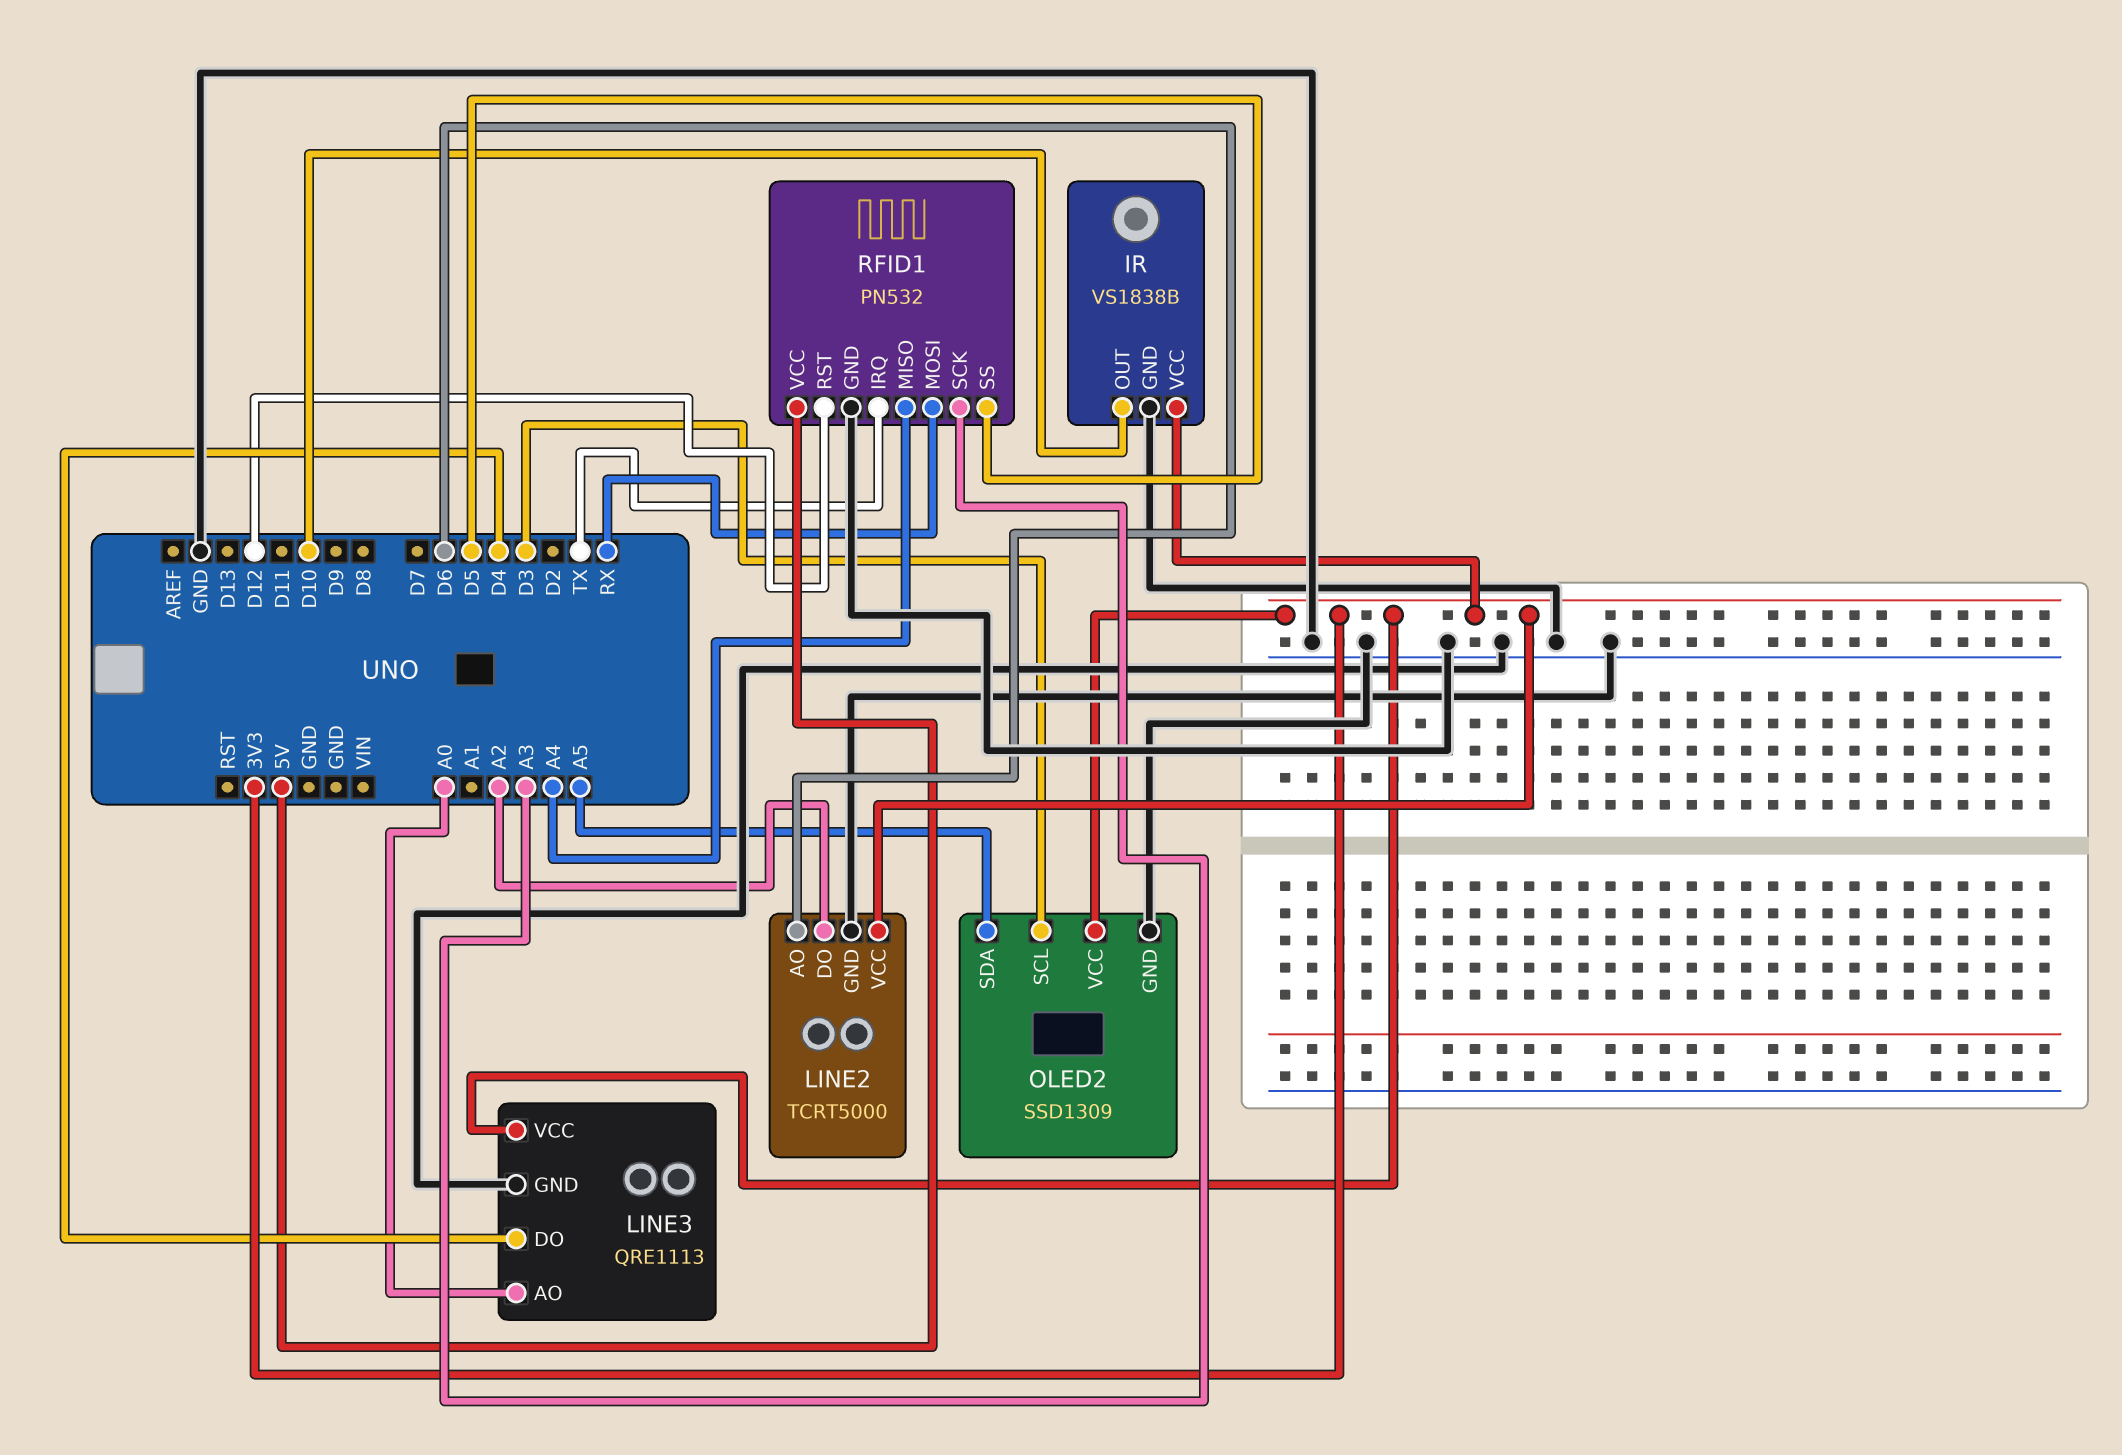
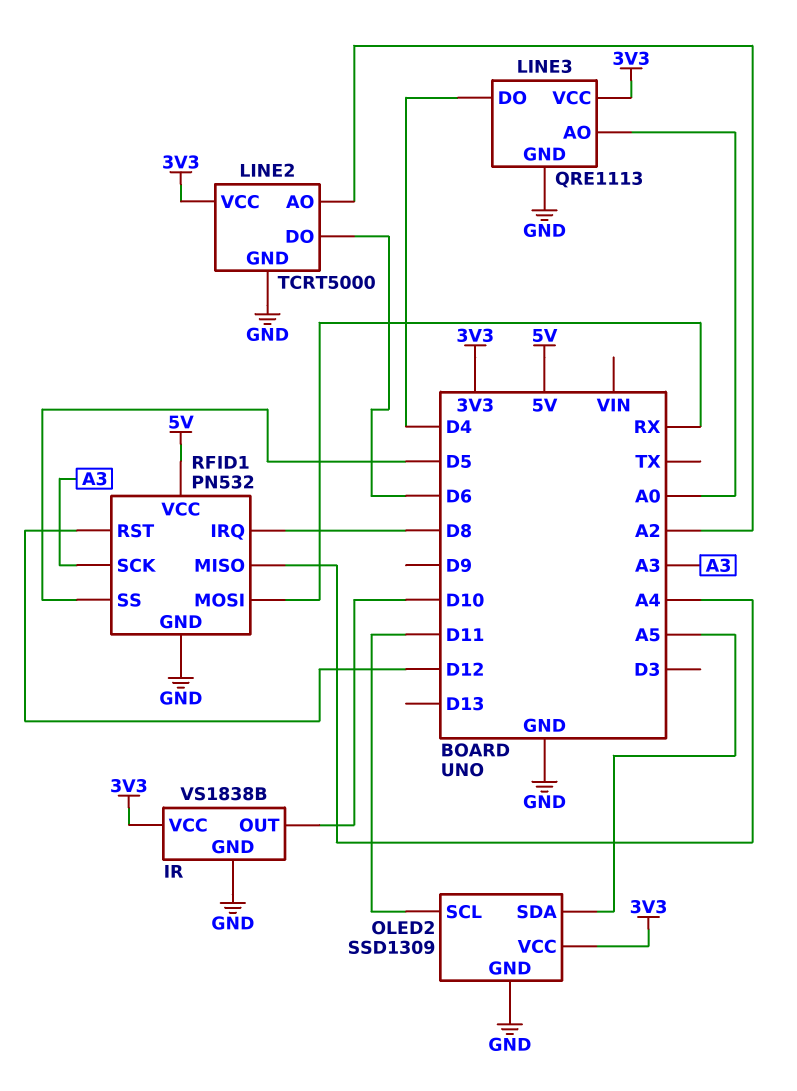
LINE2 pin AO: D6 -> A2
LINE2 pin DO: A2 -> D6
OLED2 pin SCL: D3 -> D11
RFID1 pin IRQ: TX -> D8

